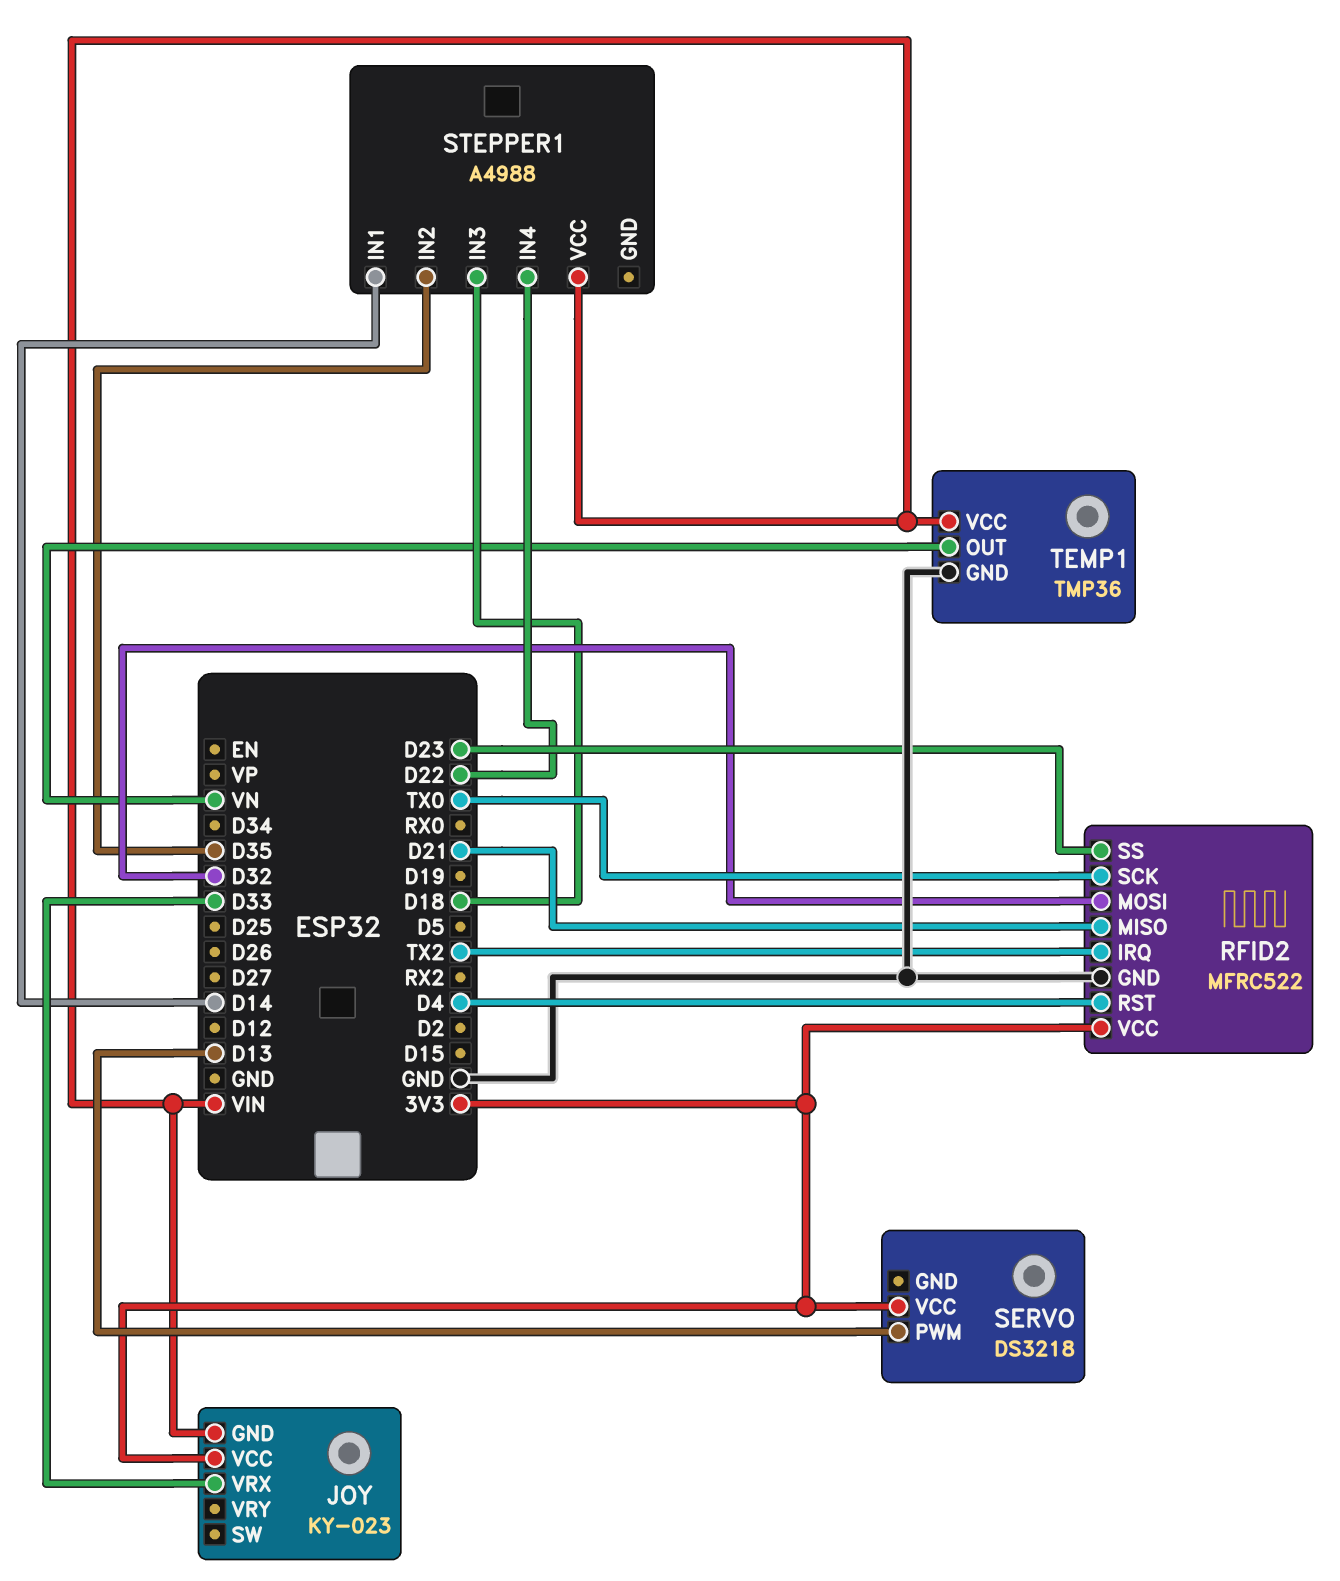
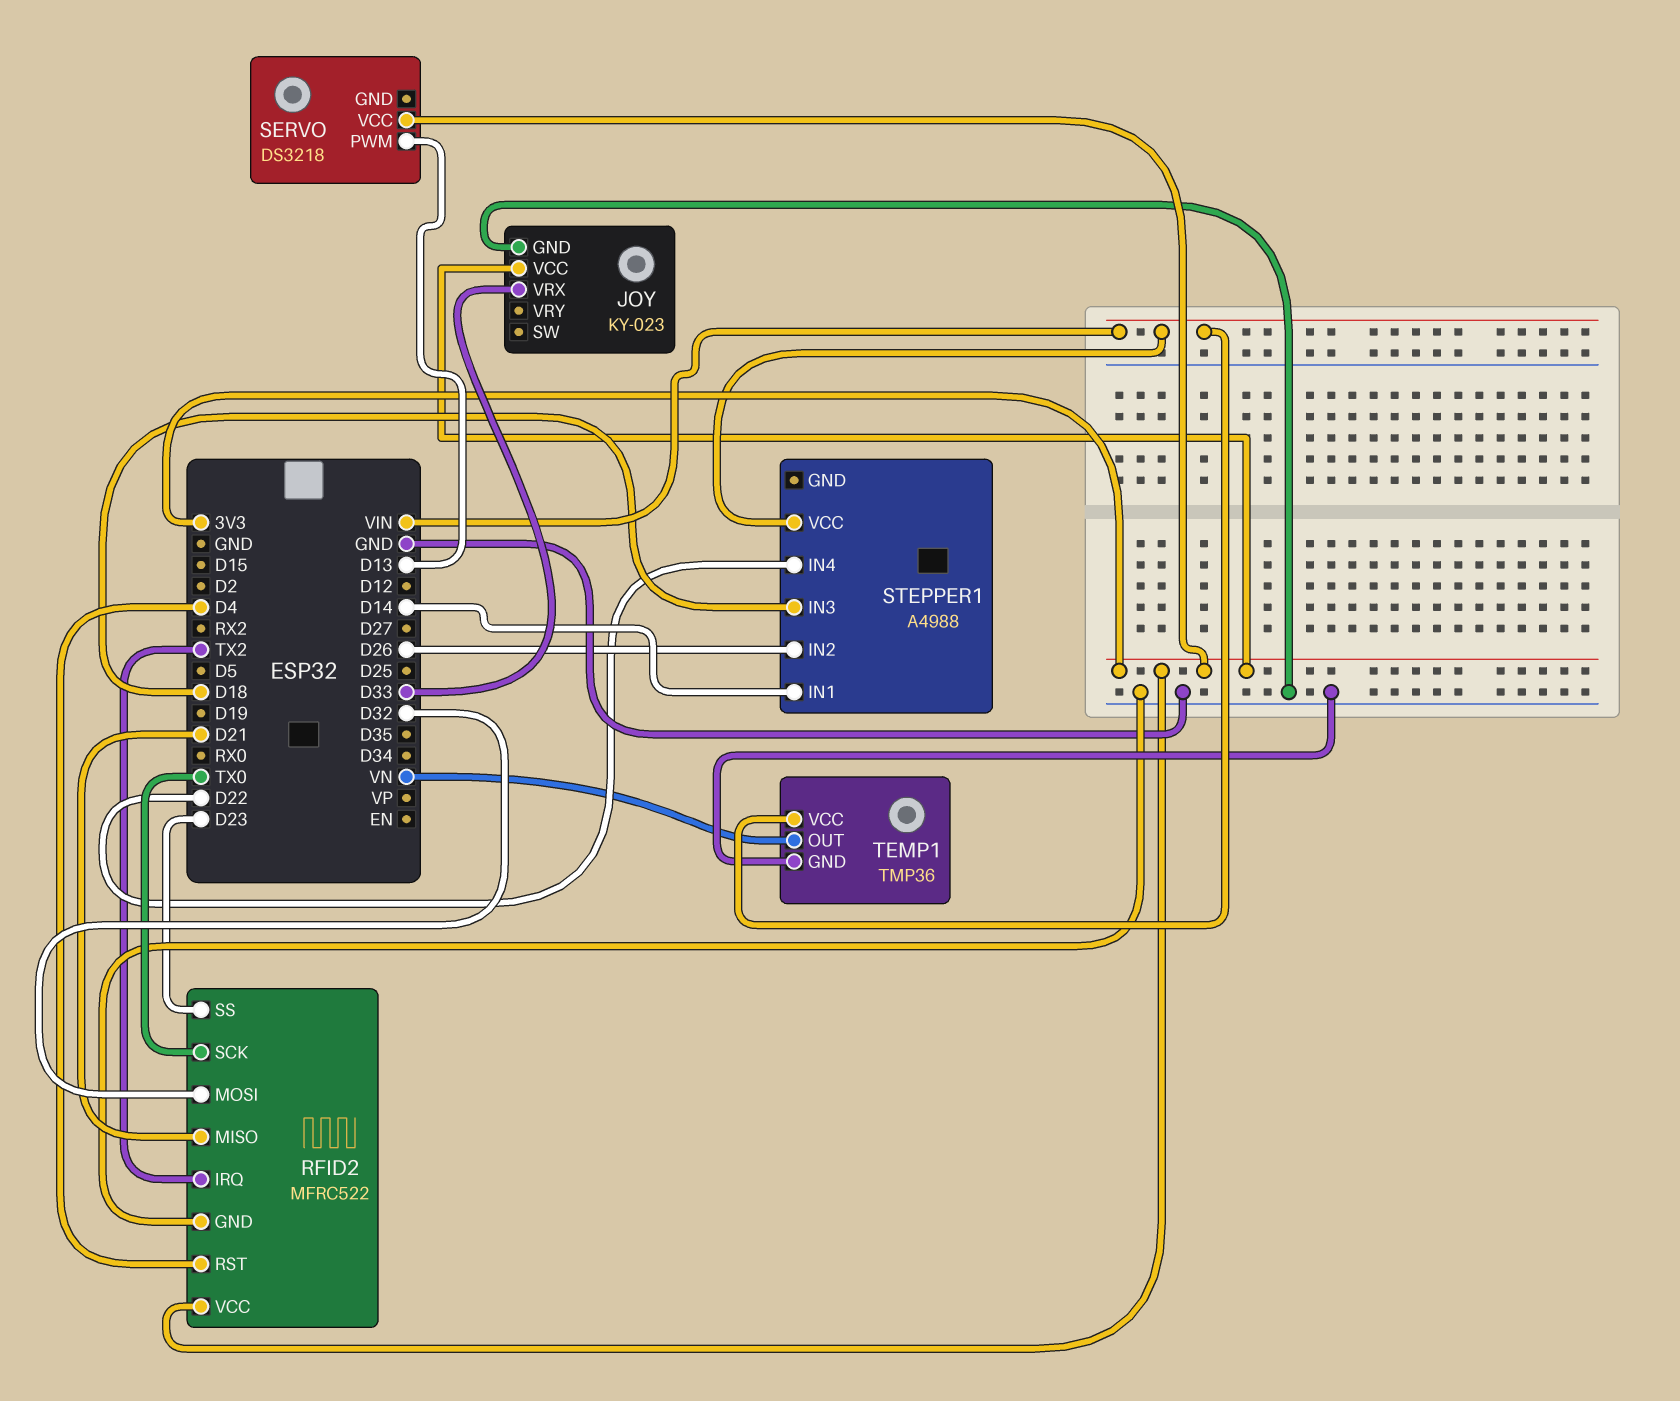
JOY pin GND: VIN -> GND
STEPPER1 pin IN2: D35 -> D26

